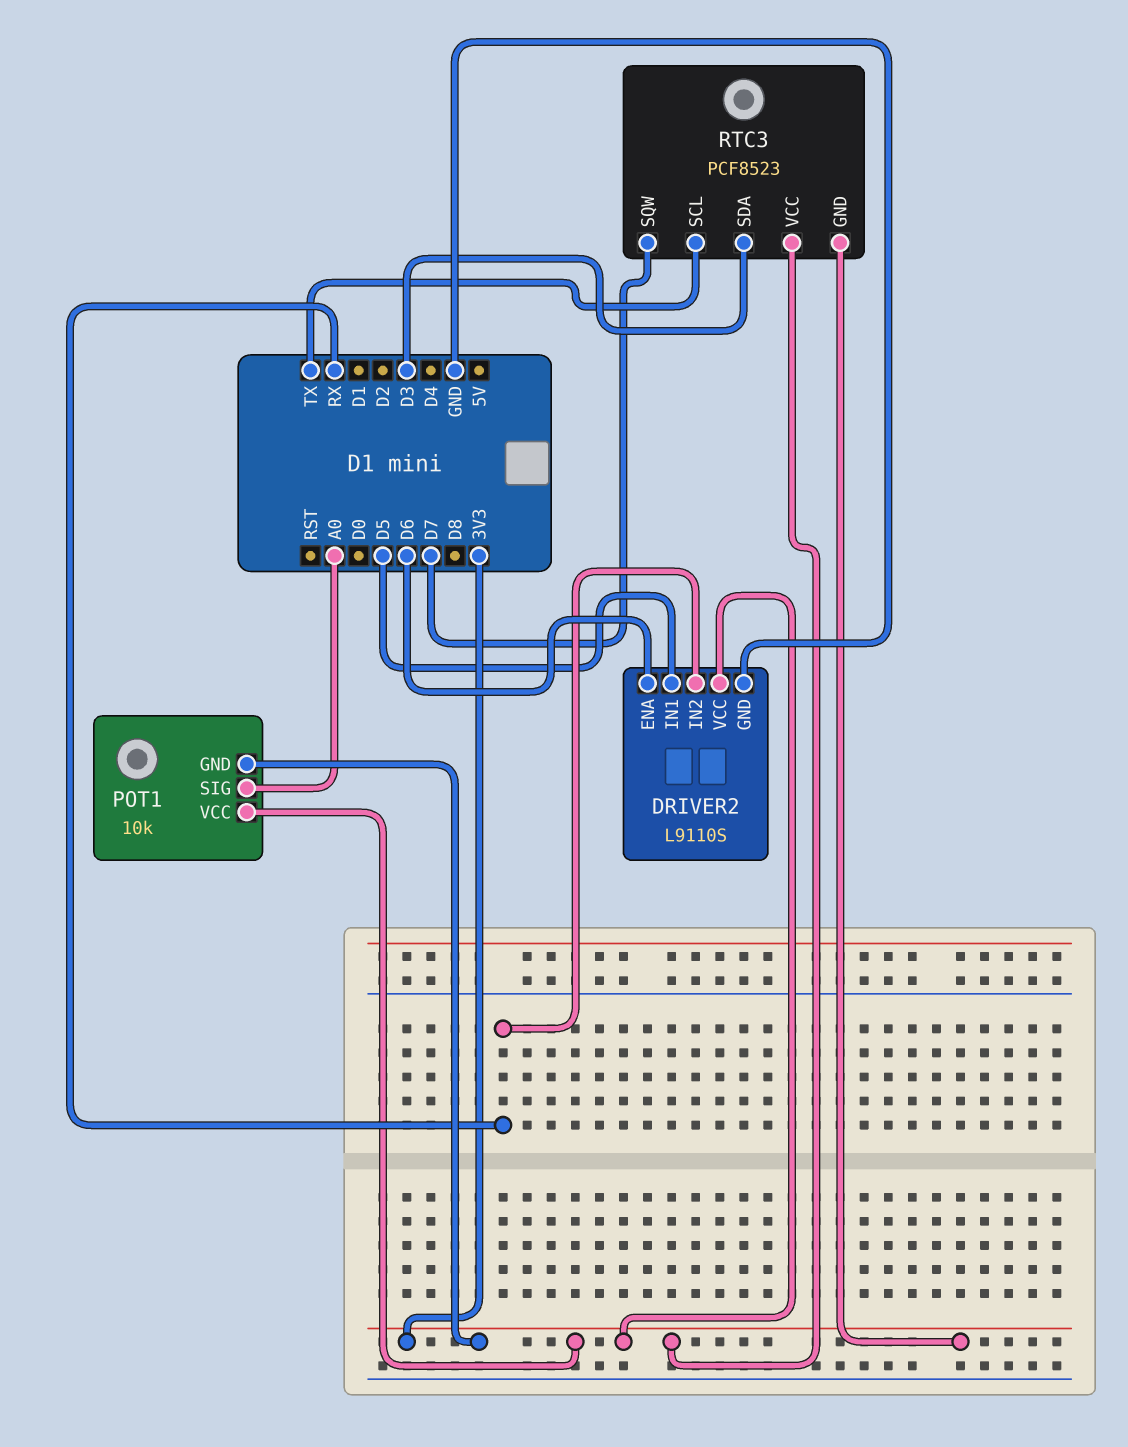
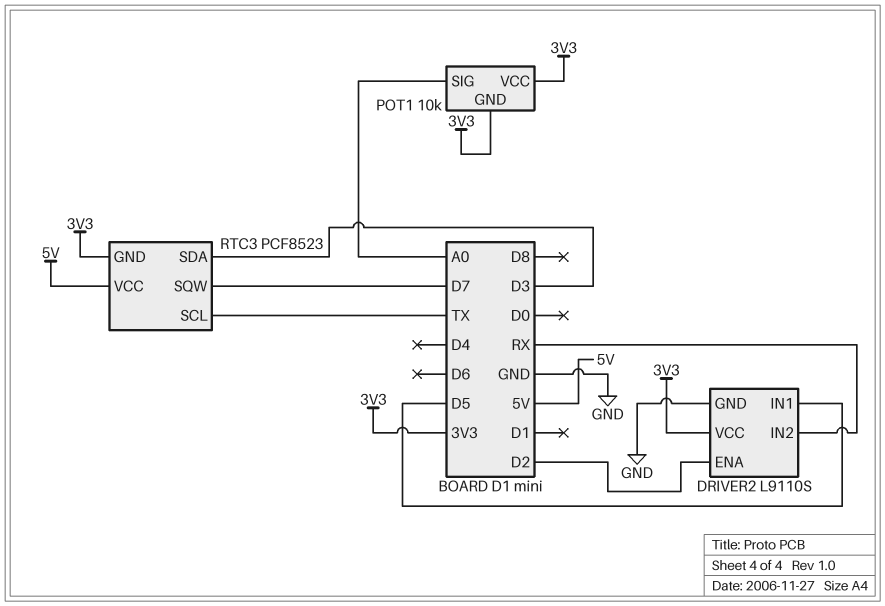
DRIVER2 pin ENA: D6 -> D2
RTC3 pin VCC: 3V3 -> 5V

